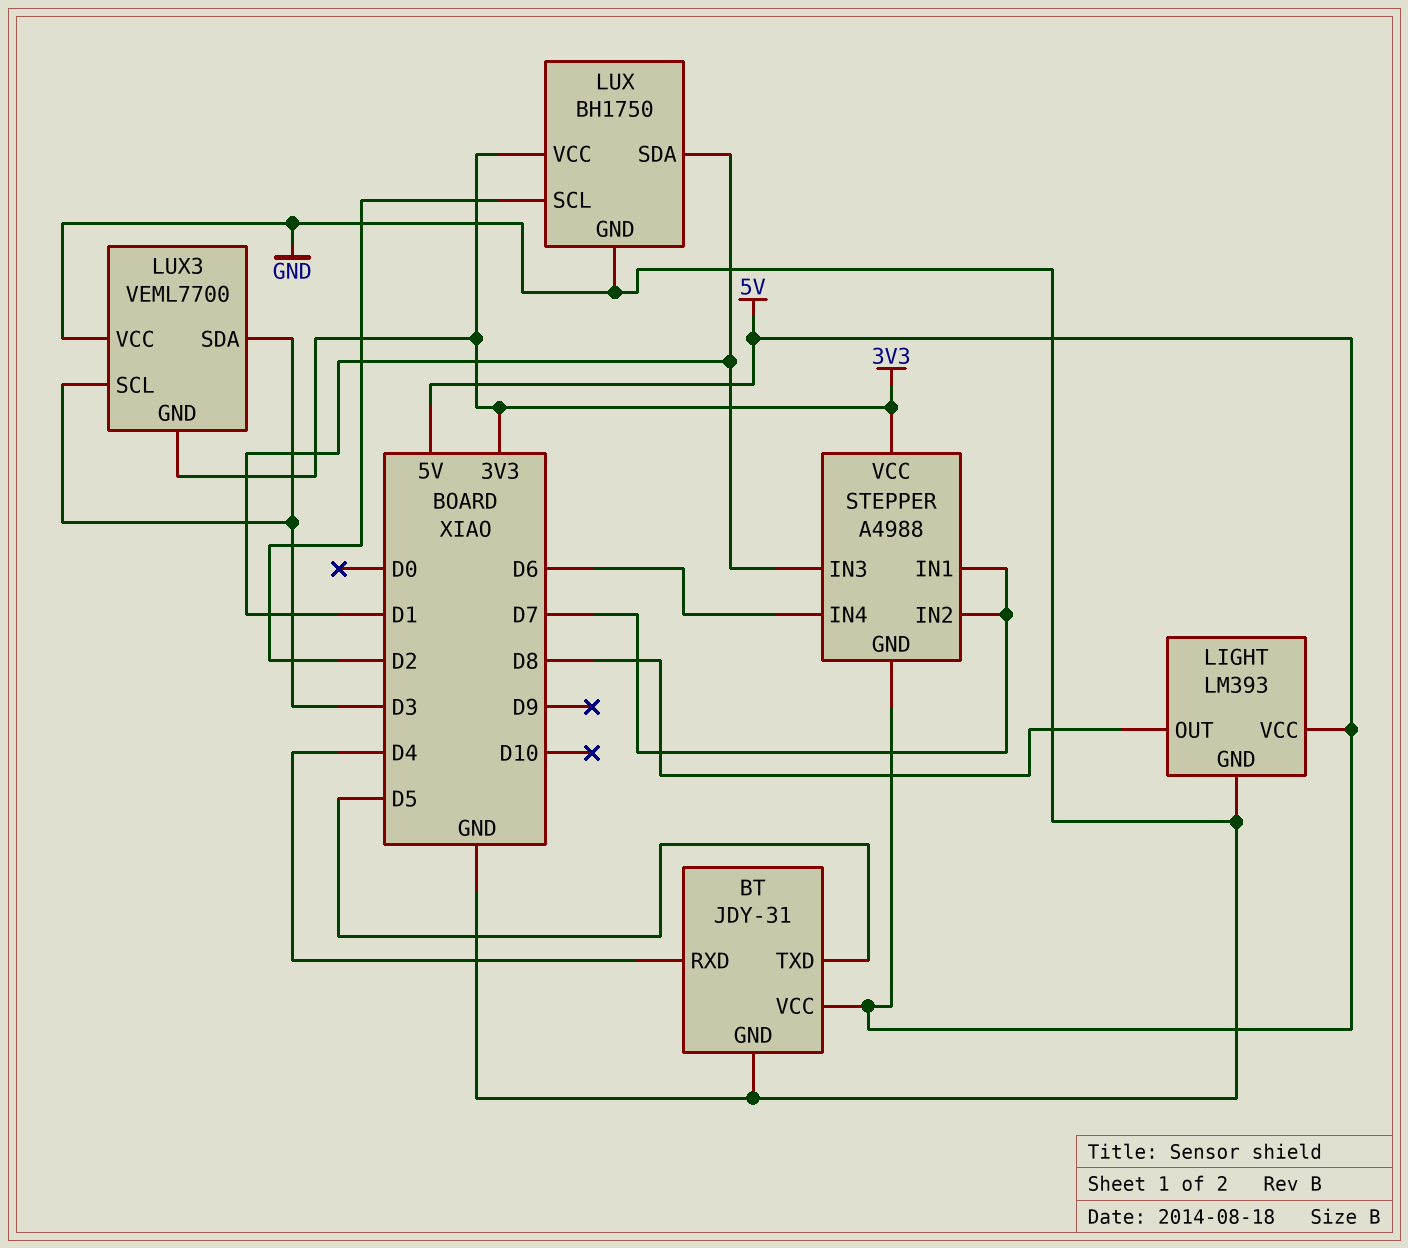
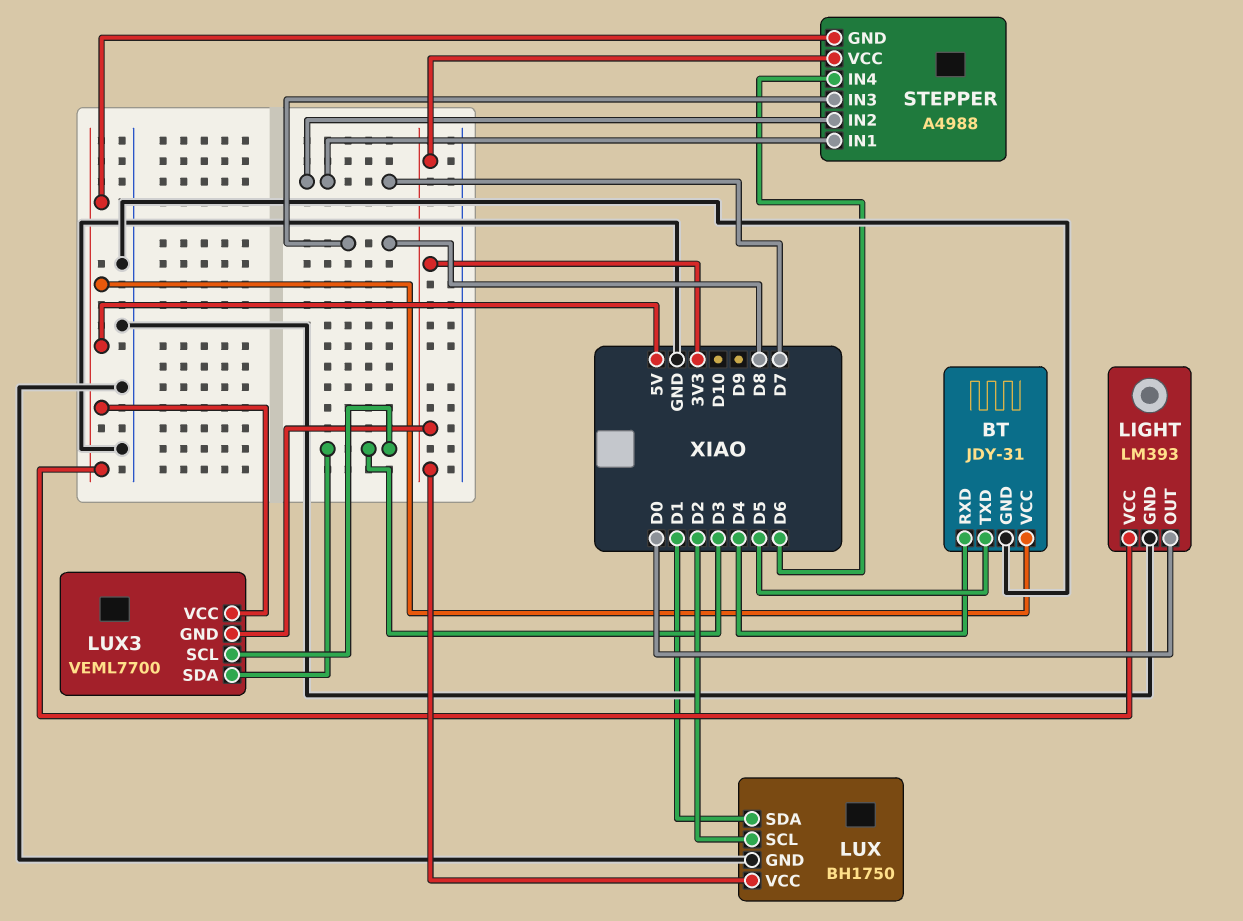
LIGHT pin OUT: D8 -> D0
LUX3 pin VCC: GND -> 5V
STEPPER pin IN3: D1 -> D8

